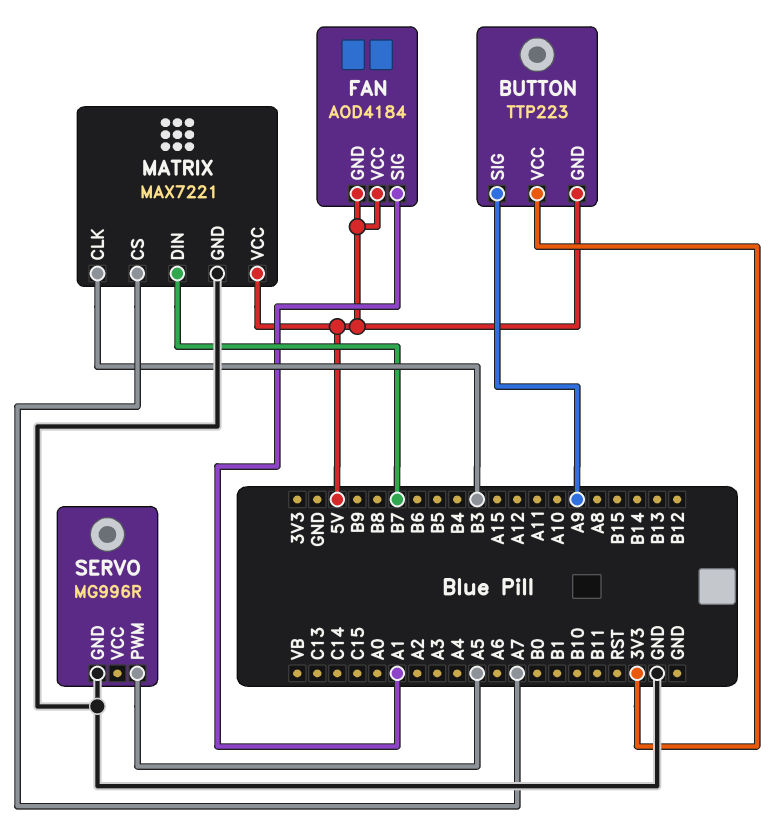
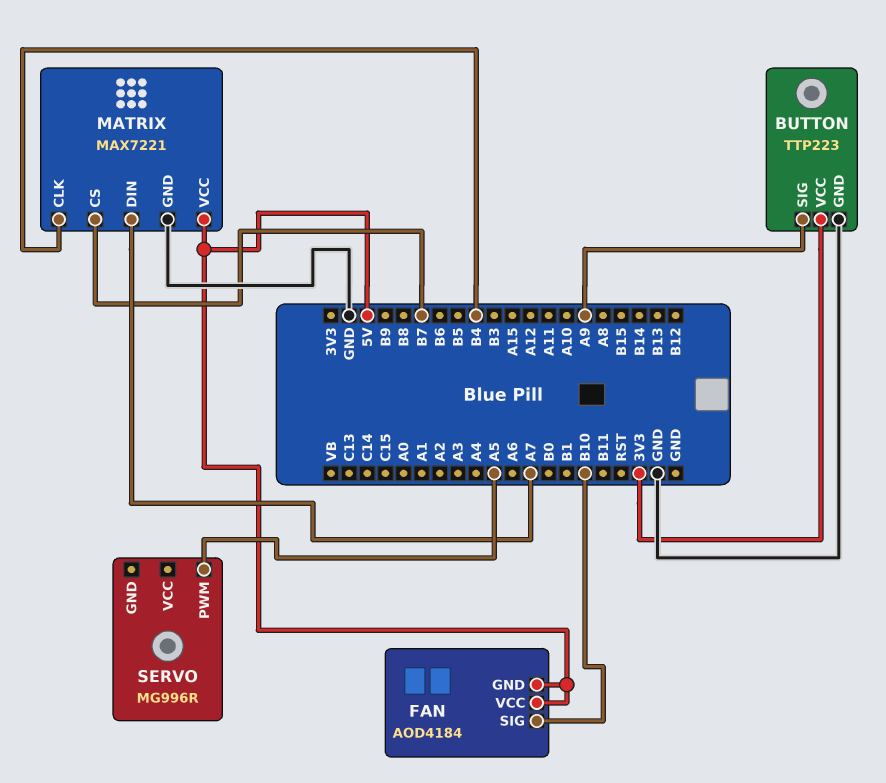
BUTTON pin GND: 5V -> GND
FAN pin SIG: A1 -> B10
MATRIX pin CLK: B3 -> B4
MATRIX pin CS: A7 -> B7
MATRIX pin DIN: B7 -> A7
SERVO pin GND: GND -> none

